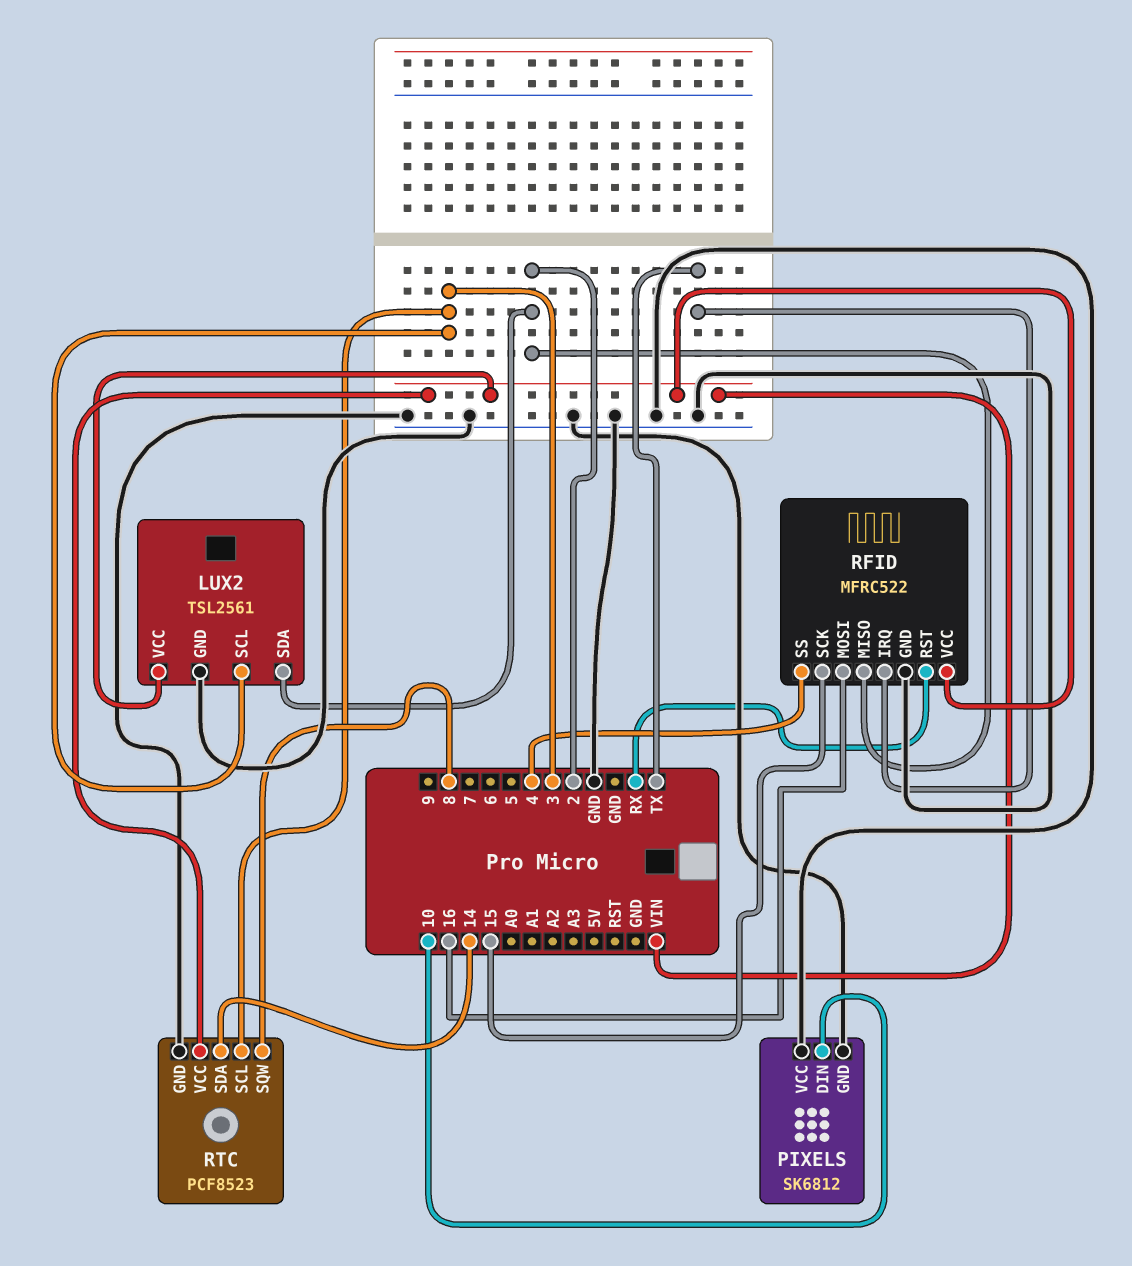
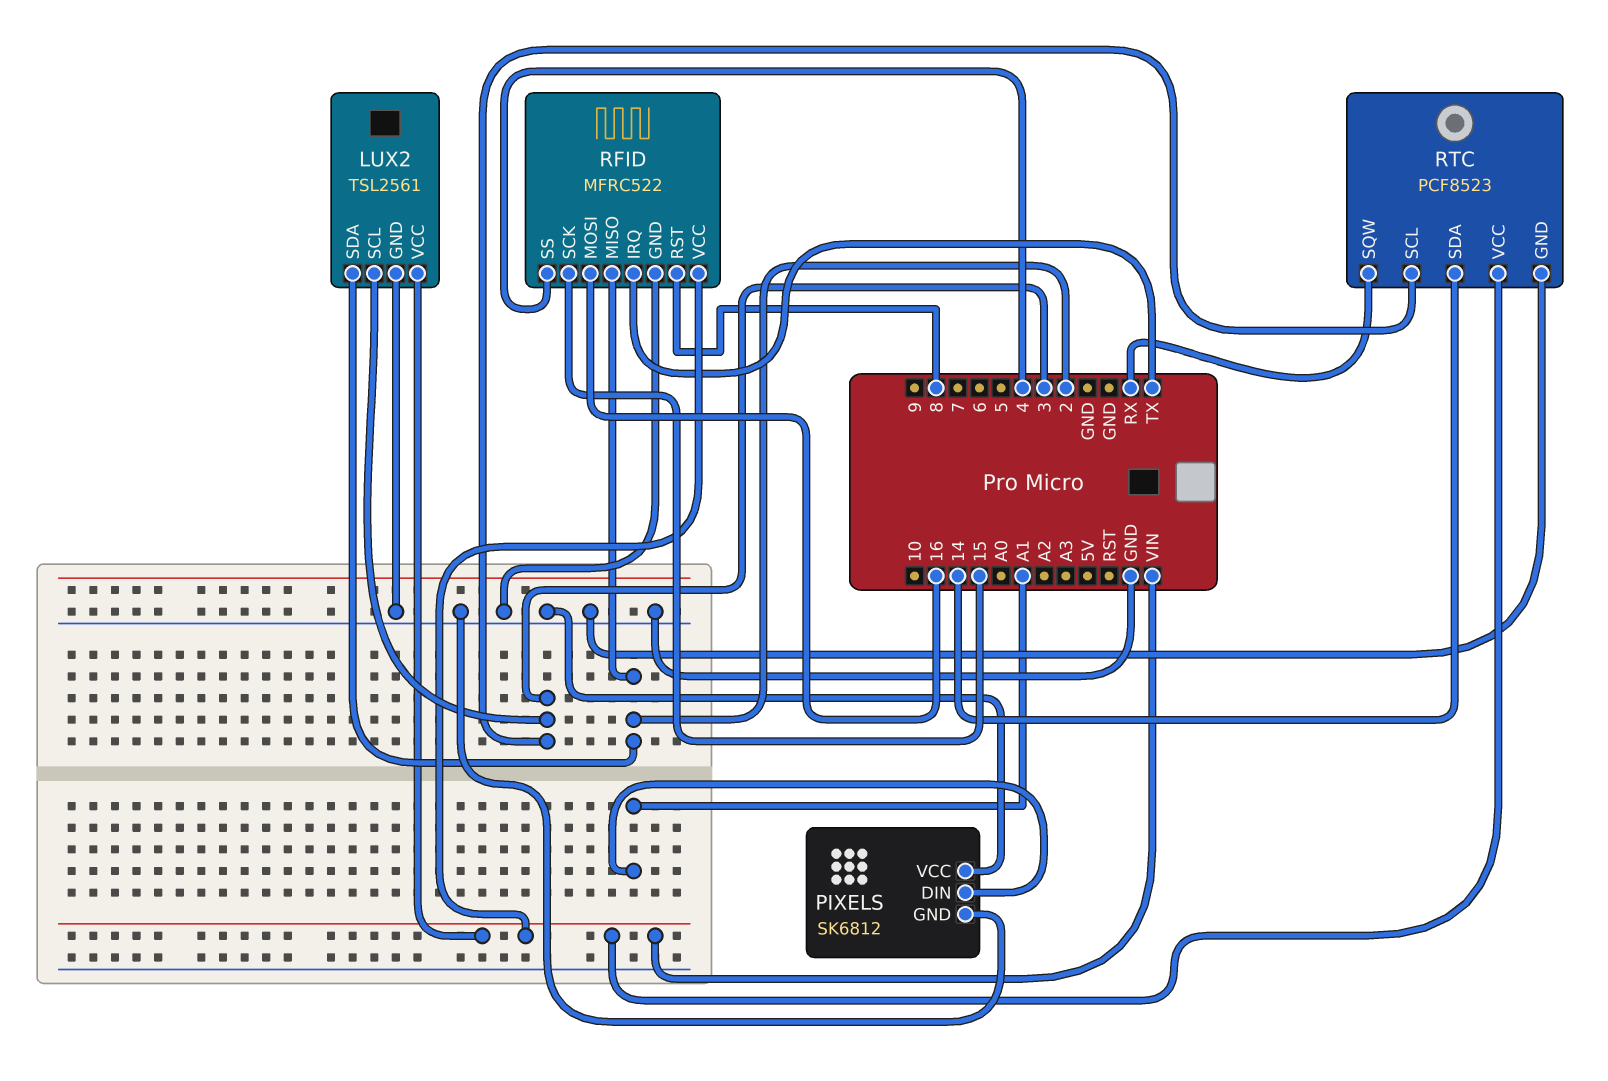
PIXELS pin DIN: 10 -> A1
RFID pin RST: RX -> 8
RTC pin SQW: 8 -> RX

